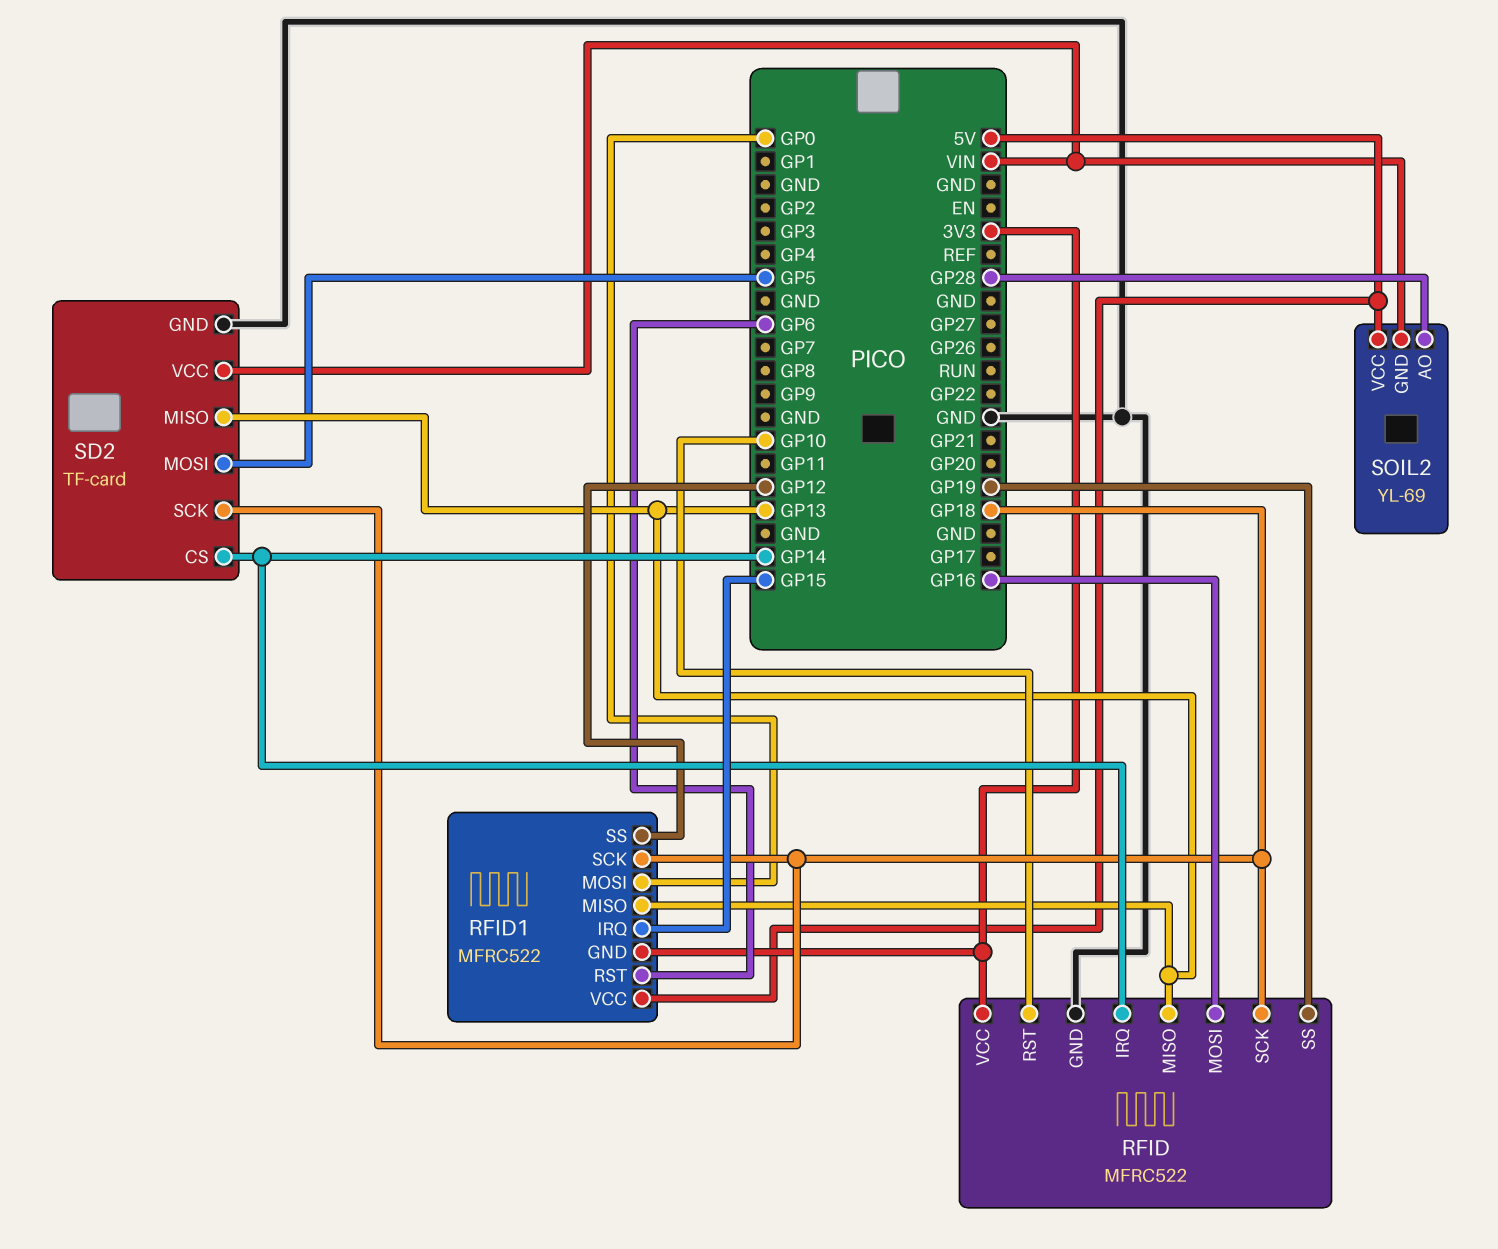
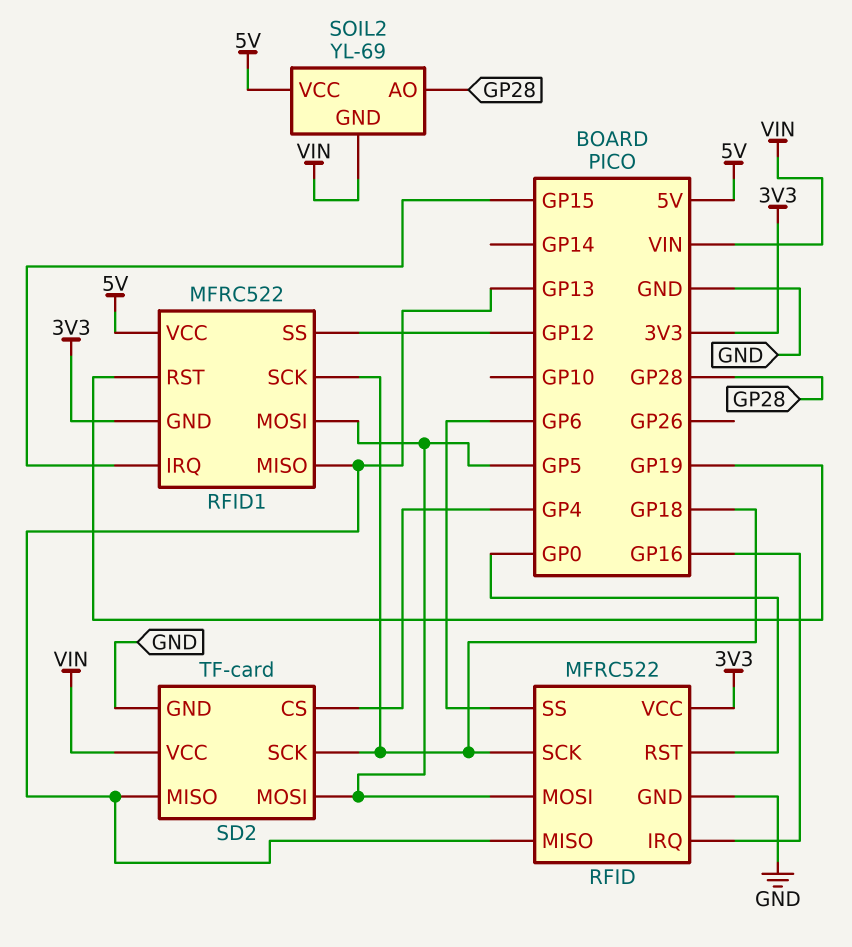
RFID pin IRQ: GP14 -> GP16
RFID pin MOSI: GP16 -> GP5
RFID pin RST: GP10 -> GP0
RFID pin SS: GP19 -> GP6
RFID1 pin MOSI: GP0 -> GP5
RFID1 pin RST: GP6 -> GP19
SD2 pin CS: GP14 -> GP4

